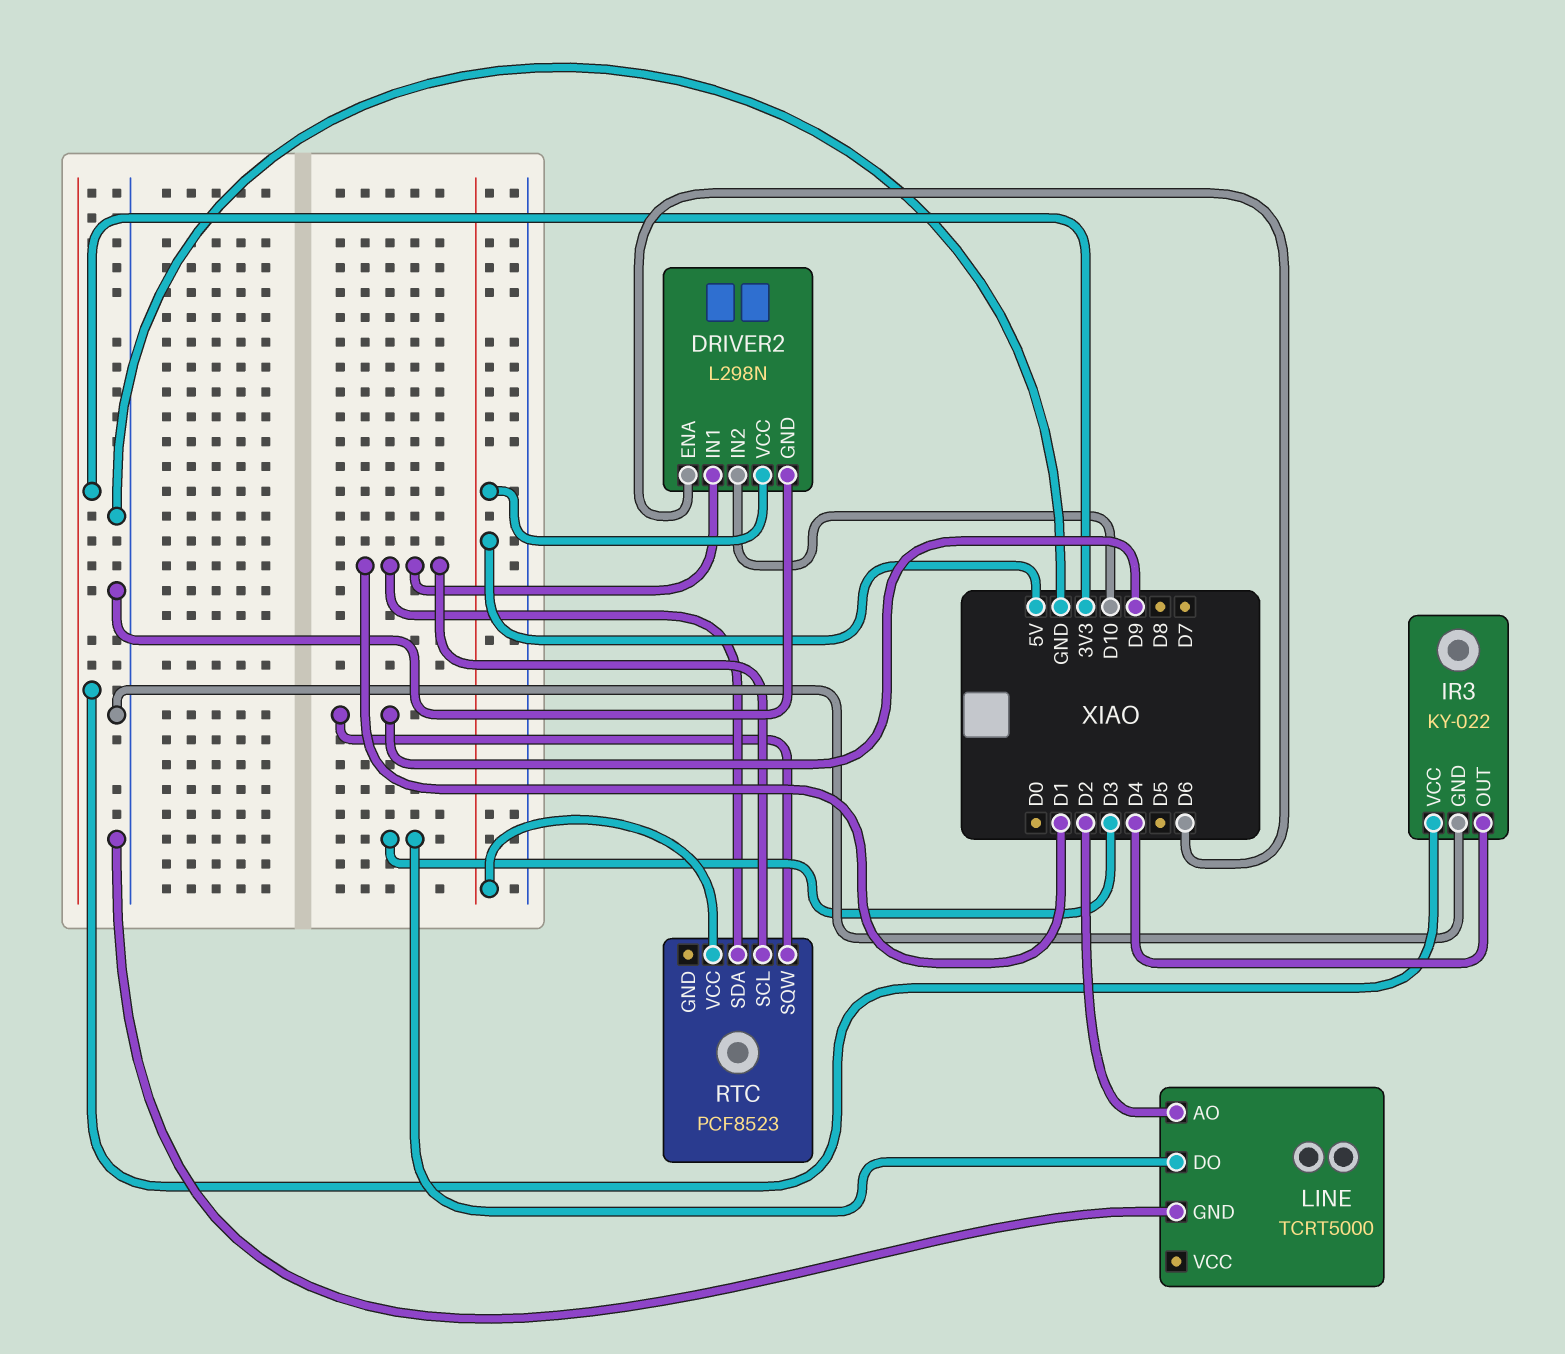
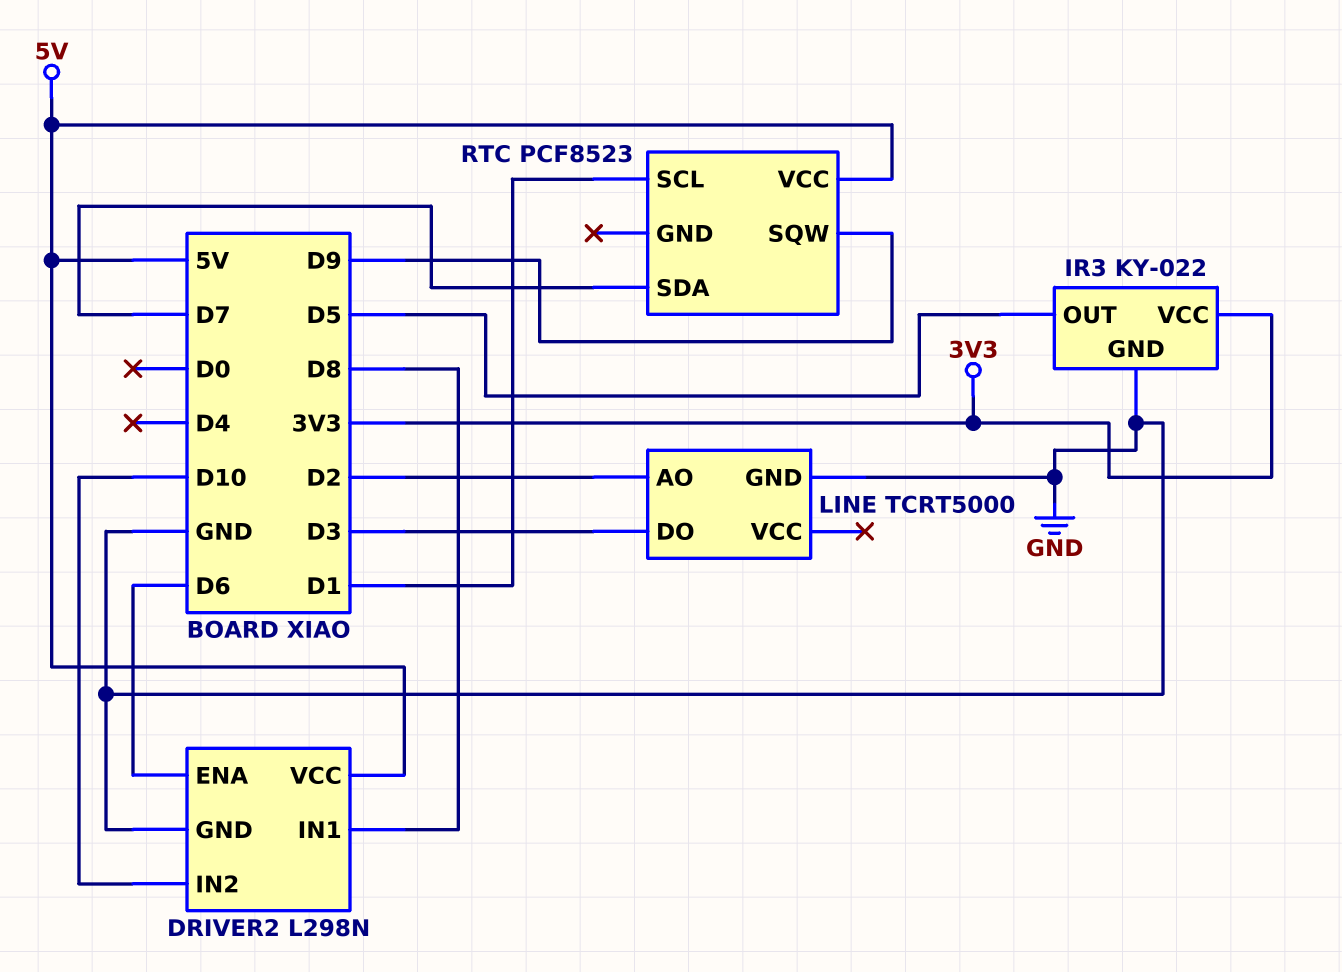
DRIVER2 pin IN1: D1 -> D8
IR3 pin OUT: D4 -> D5
RTC pin SDA: D1 -> D7

